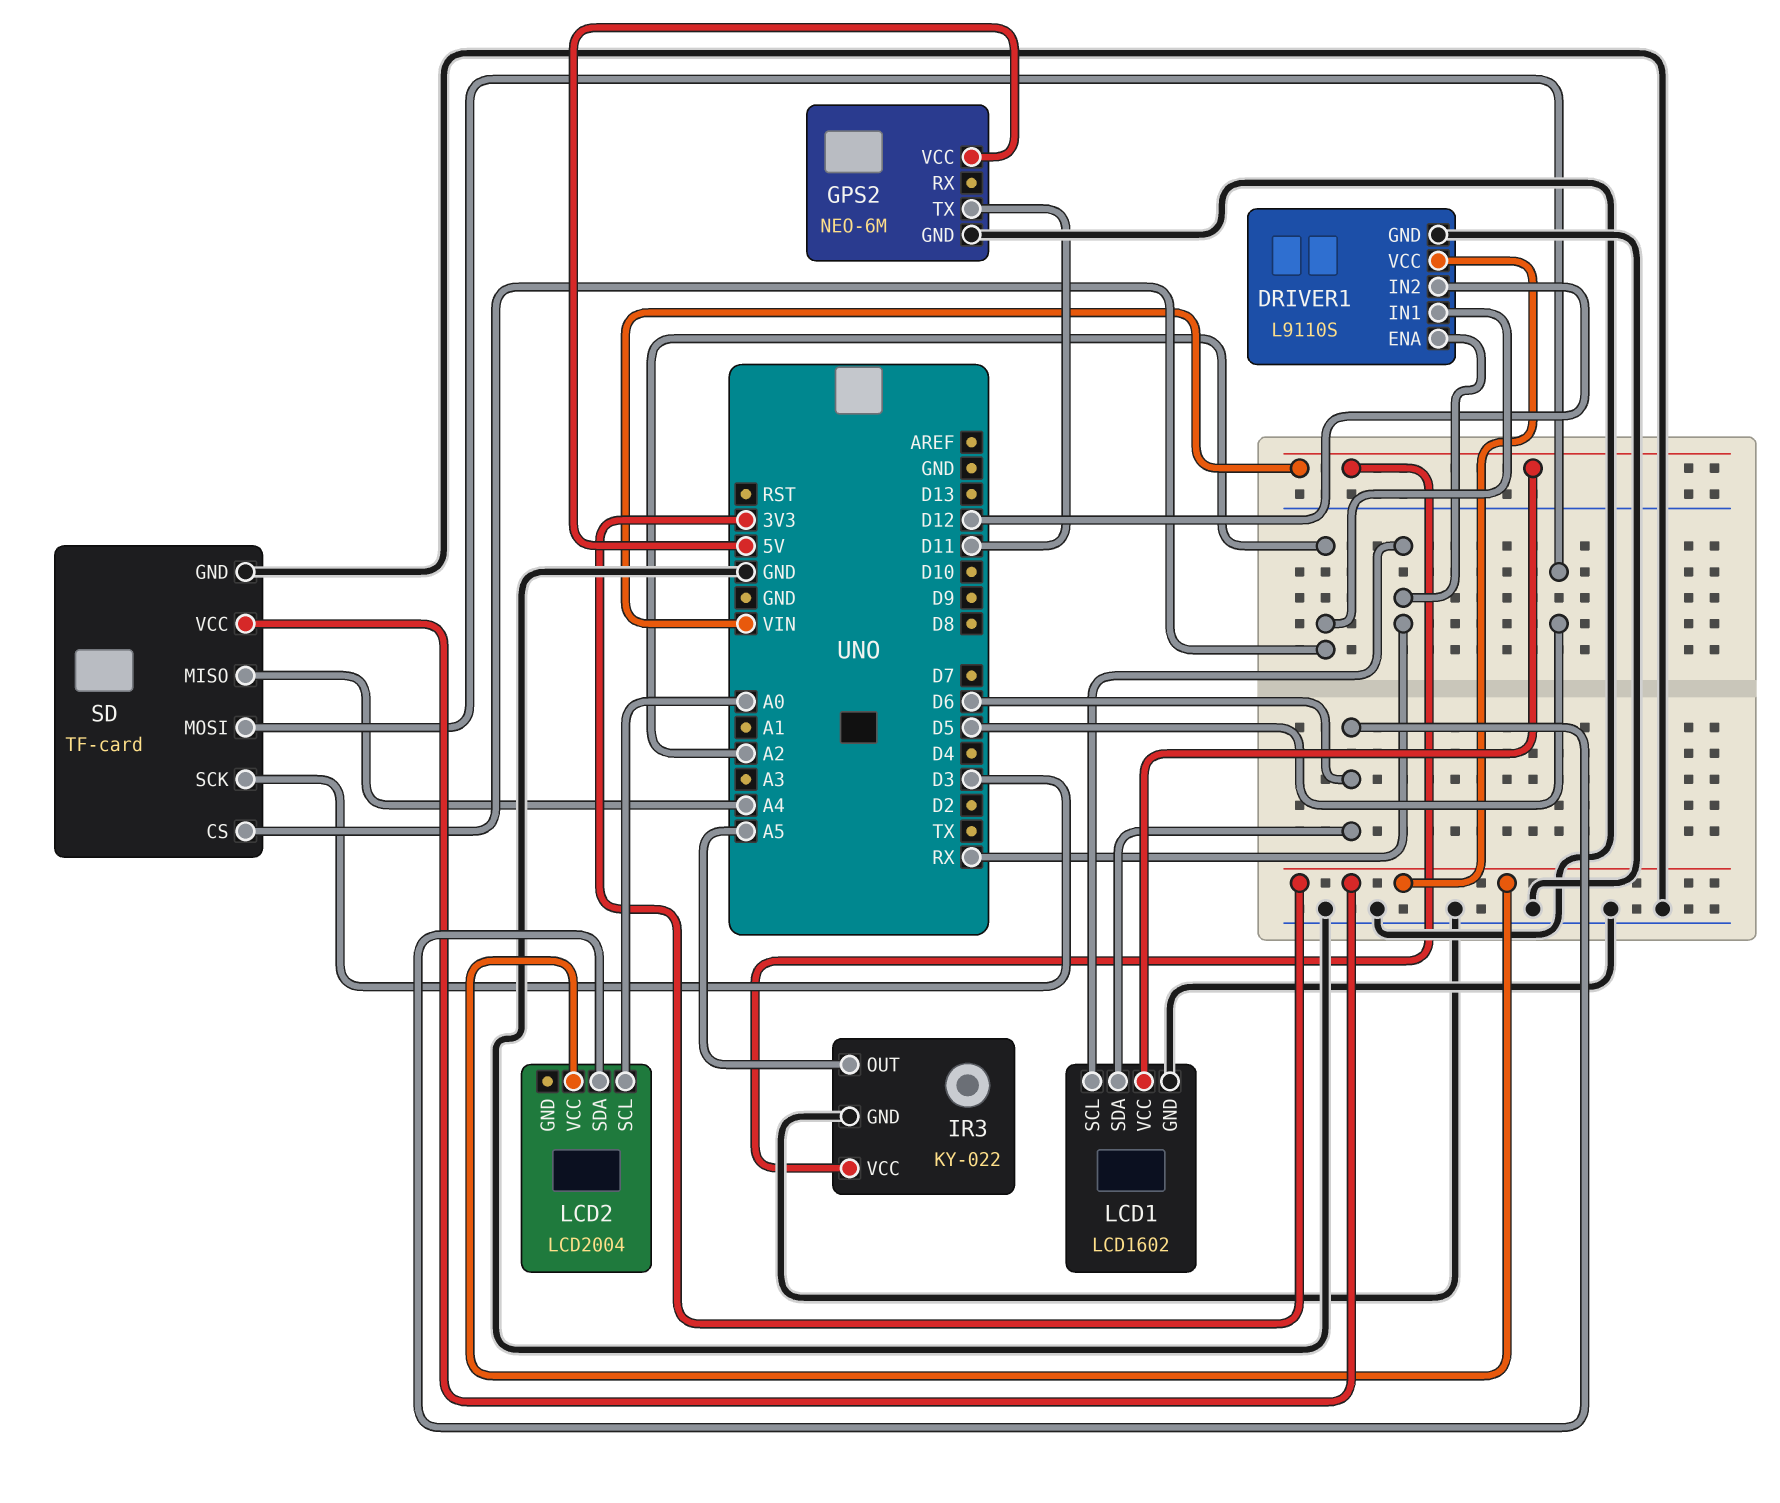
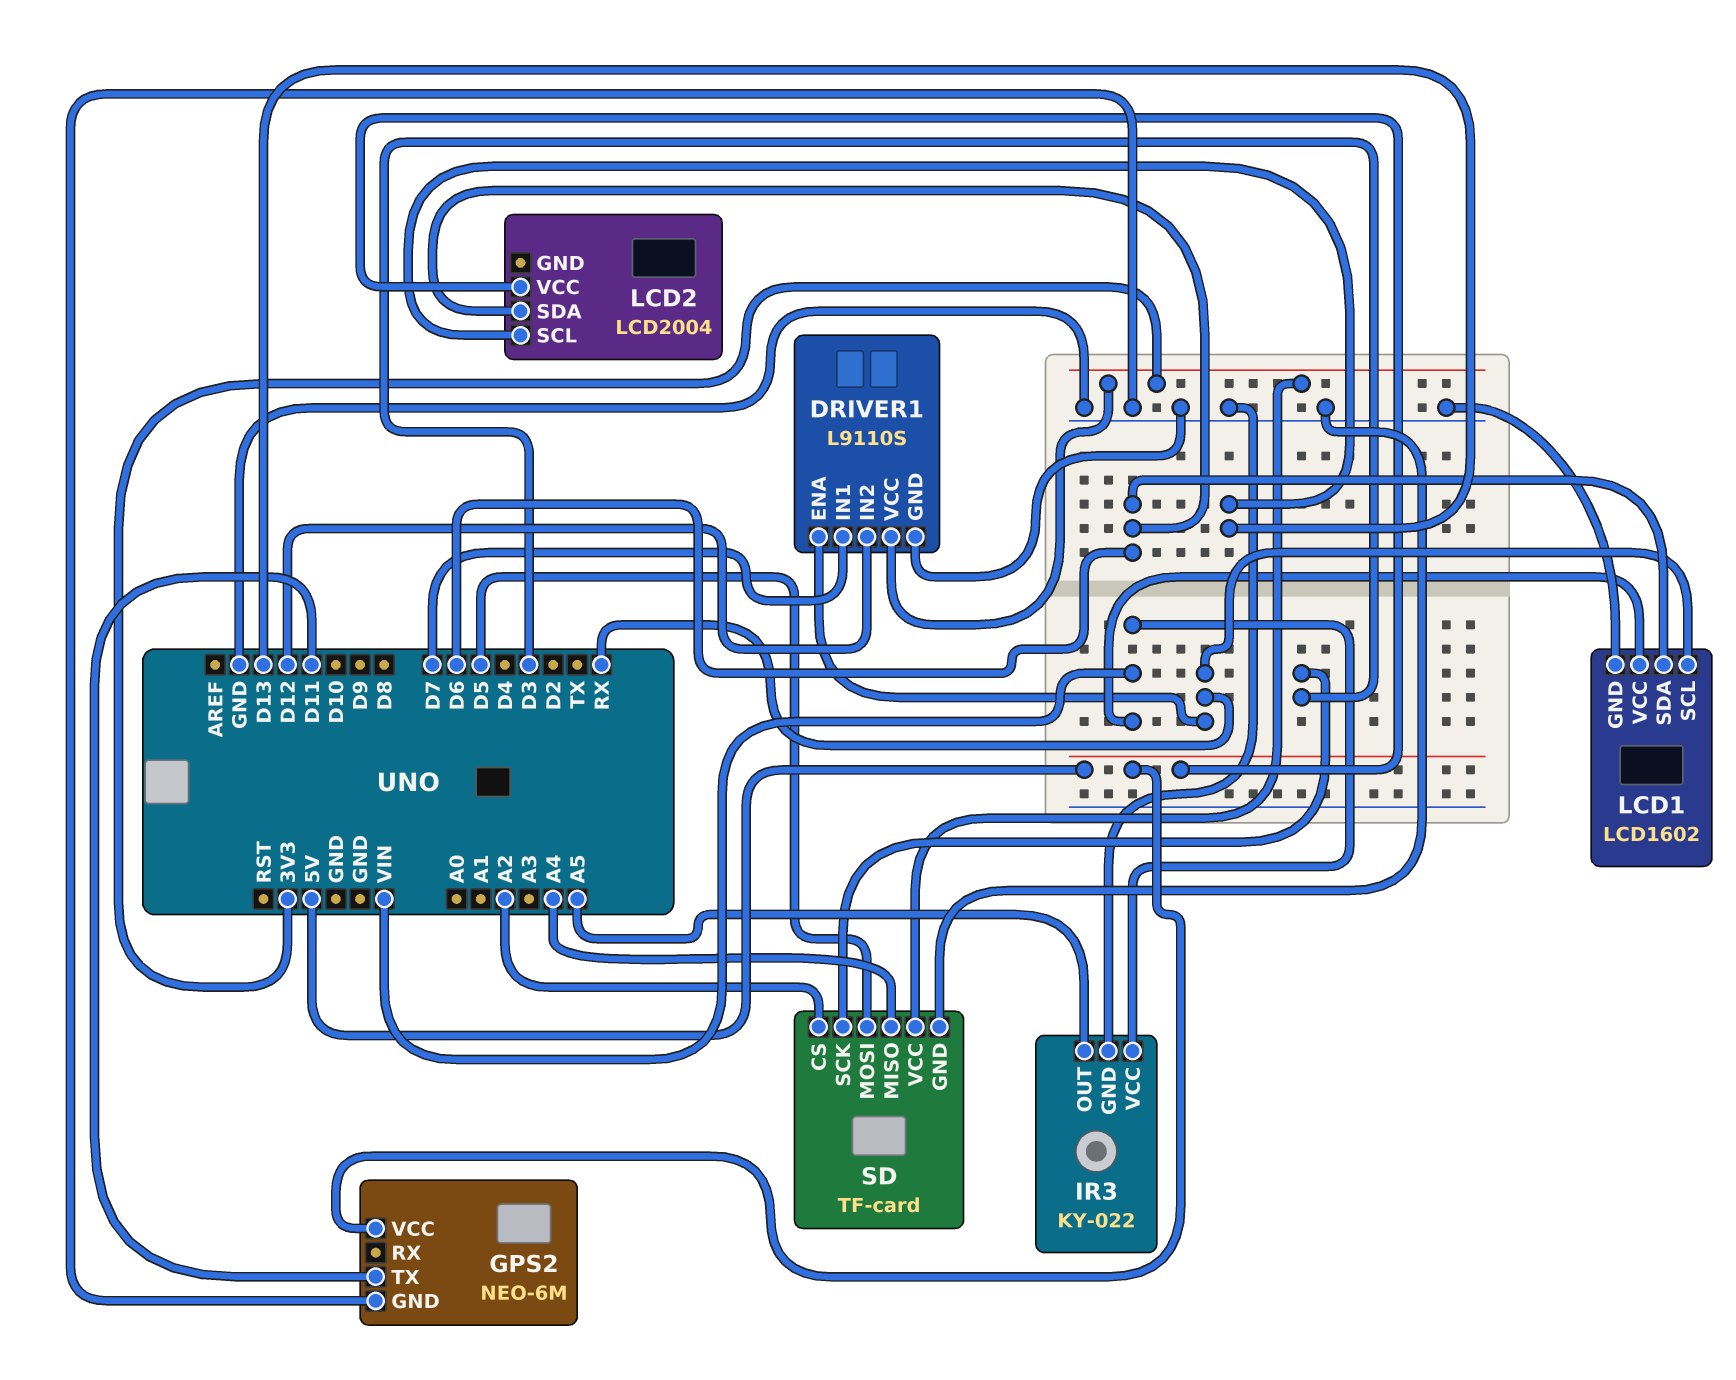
DRIVER1 pin IN1: A2 -> D7
LCD2 pin SCL: A0 -> D13
LCD2 pin VCC: 3V3 -> 5V

